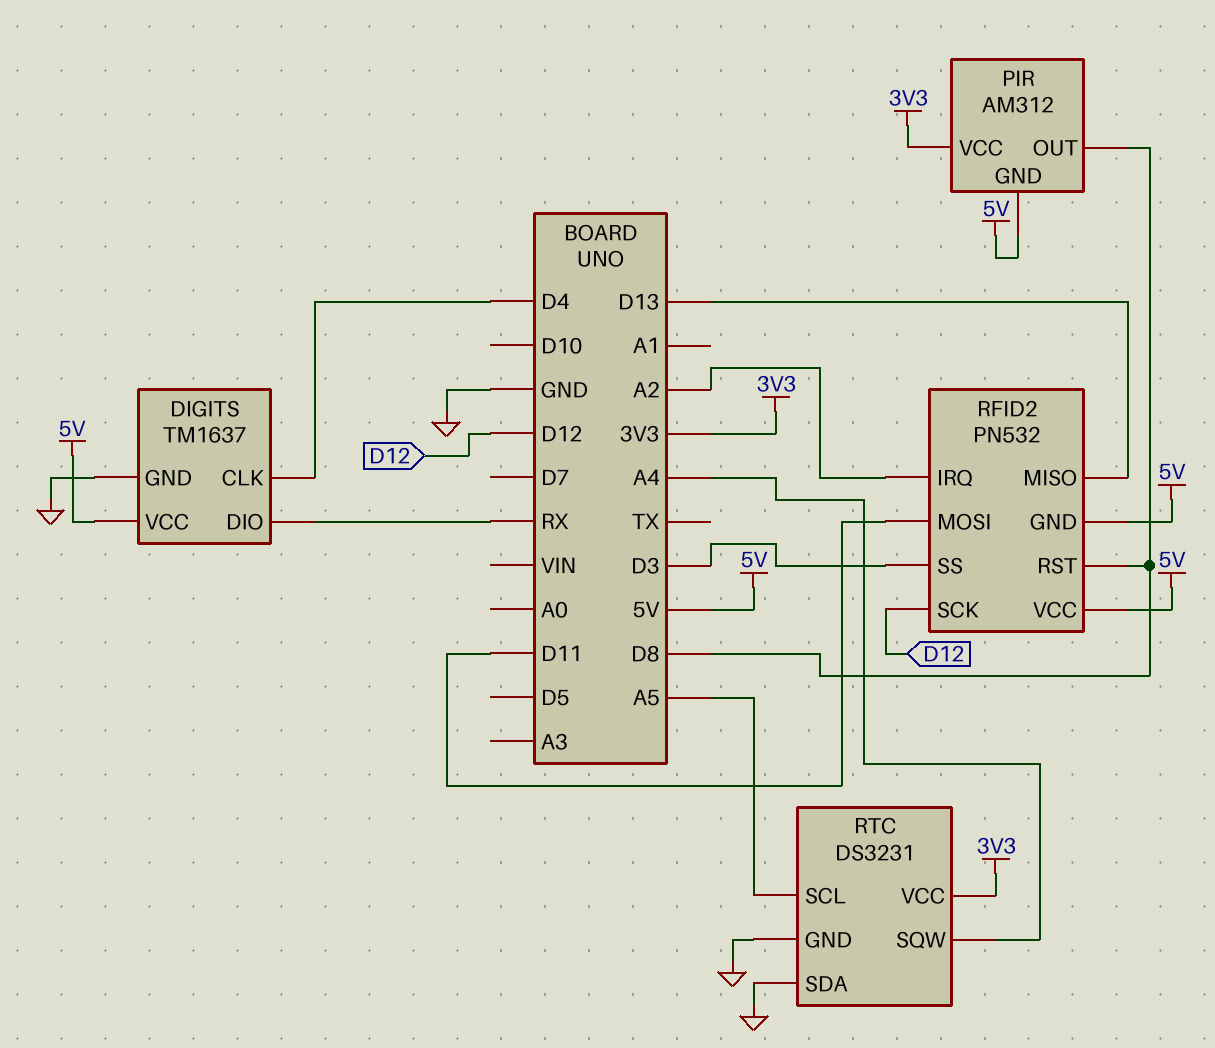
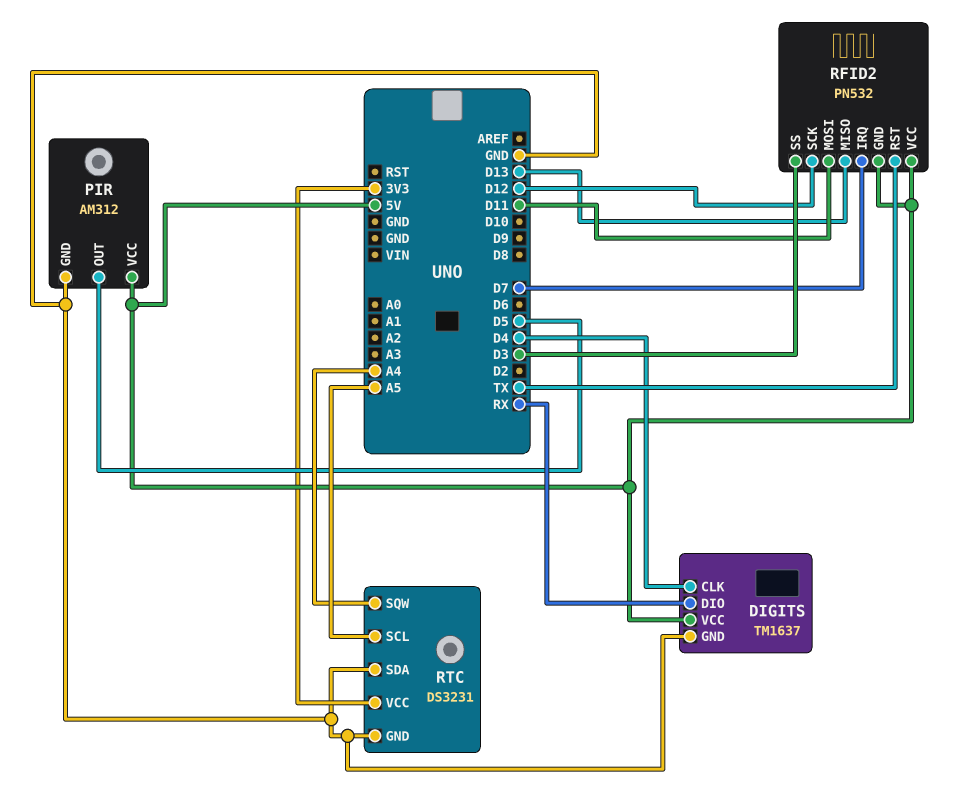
PIR pin GND: 5V -> GND
PIR pin OUT: D8 -> D5
PIR pin VCC: 3V3 -> 5V
RFID2 pin IRQ: A2 -> D7
RFID2 pin RST: D8 -> TX

